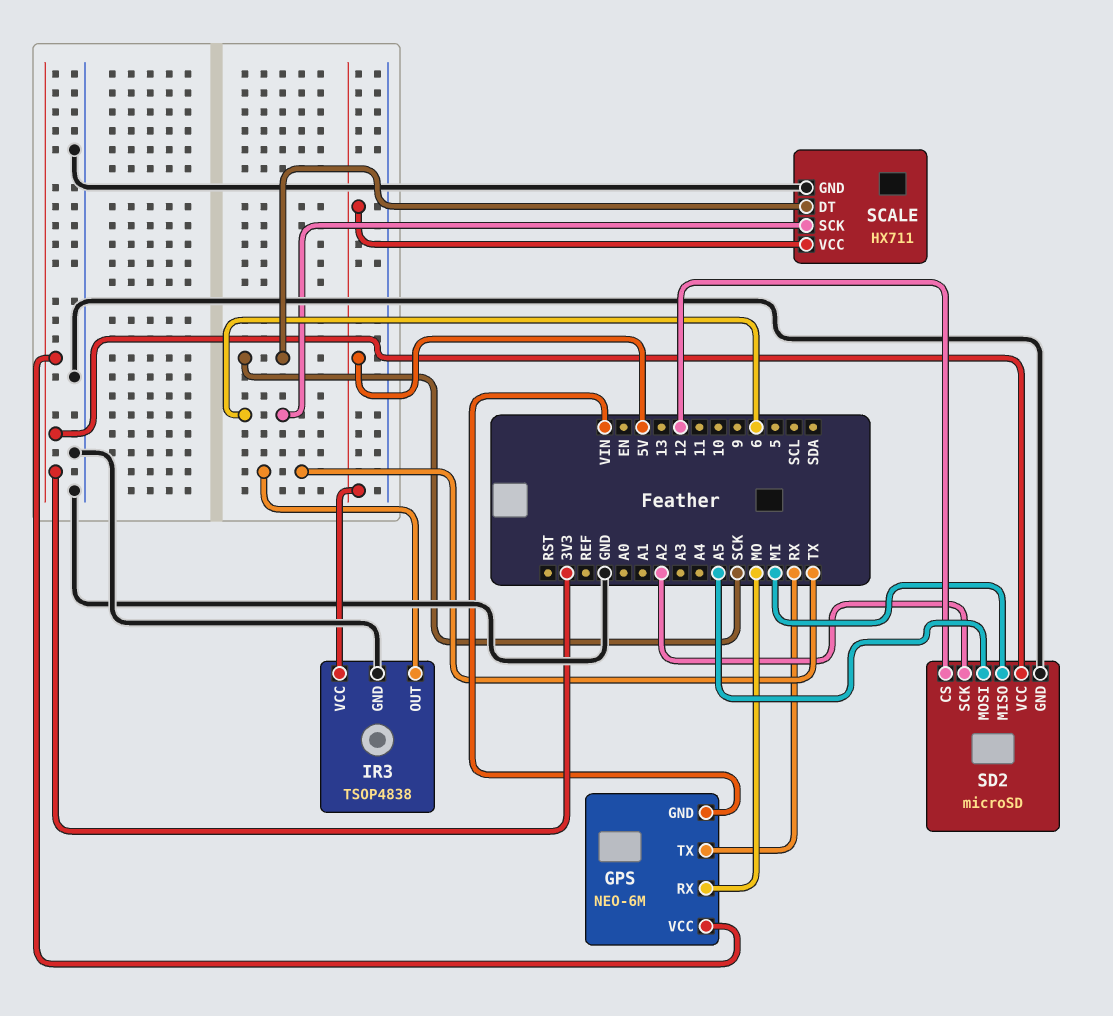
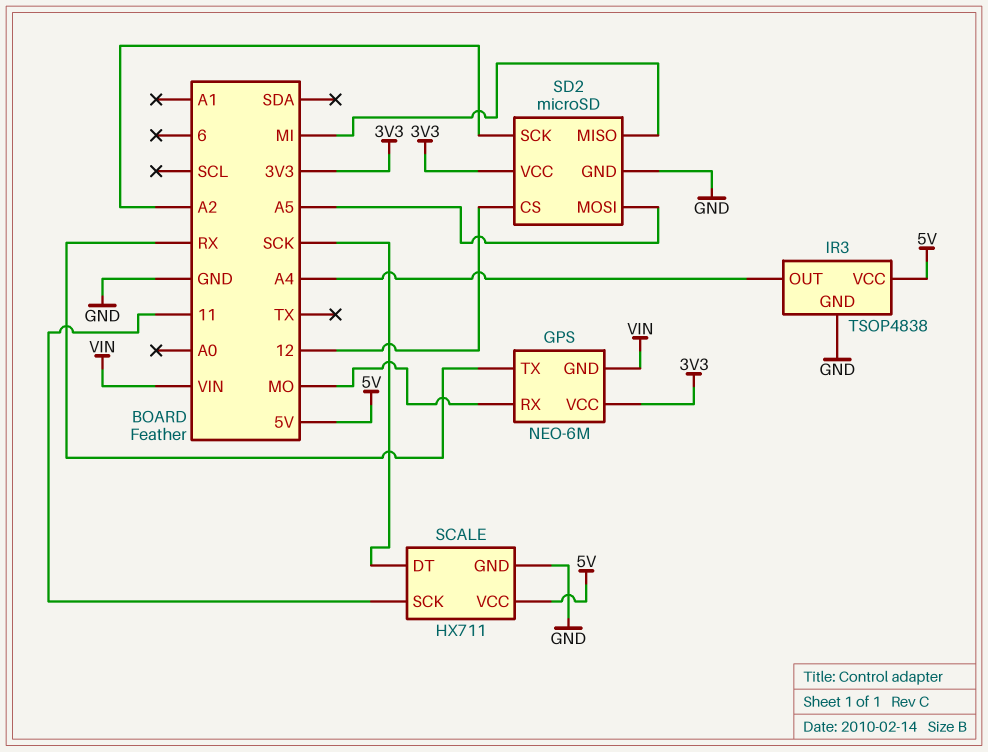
IR3 pin OUT: TX -> A4
SCALE pin SCK: 6 -> 11

